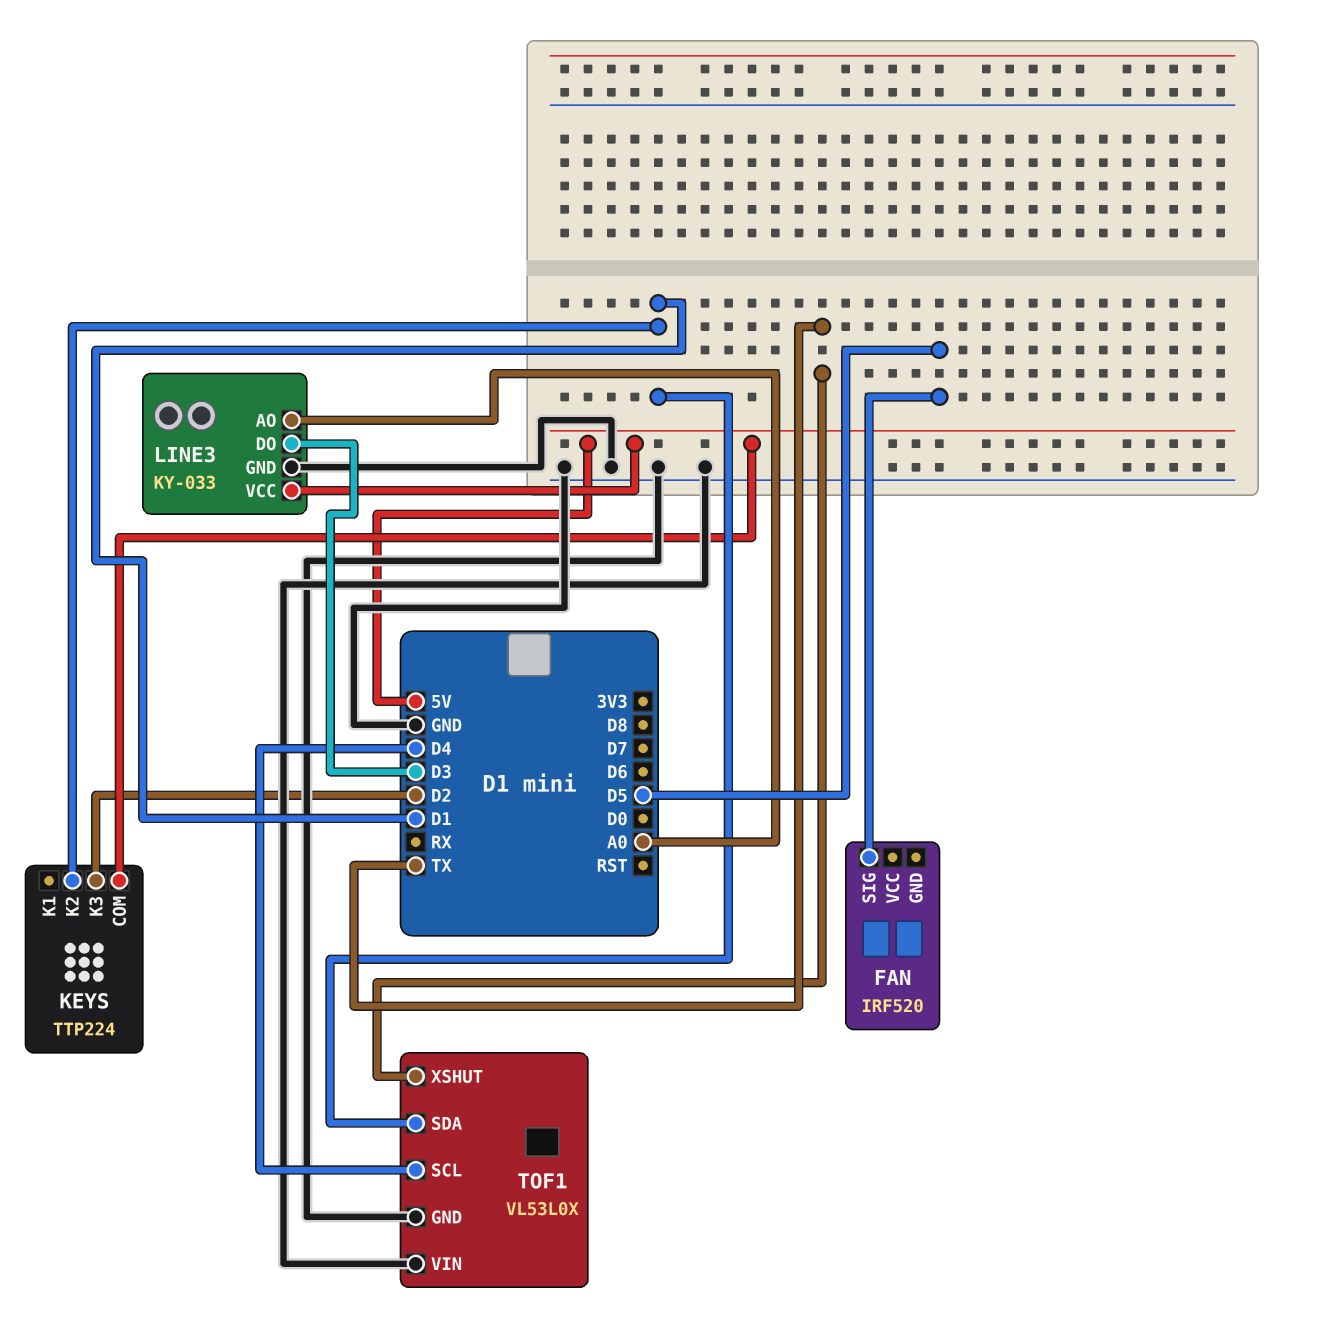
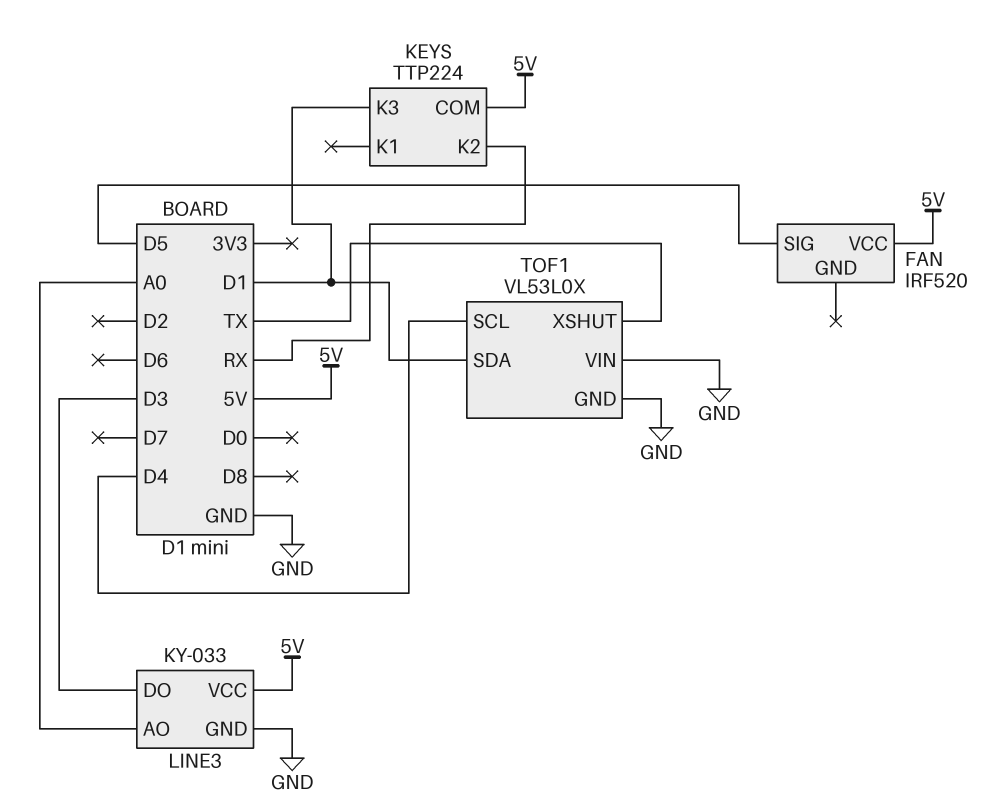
FAN pin VCC: none -> 5V
KEYS pin K2: D1 -> RX
KEYS pin K3: D2 -> D1

